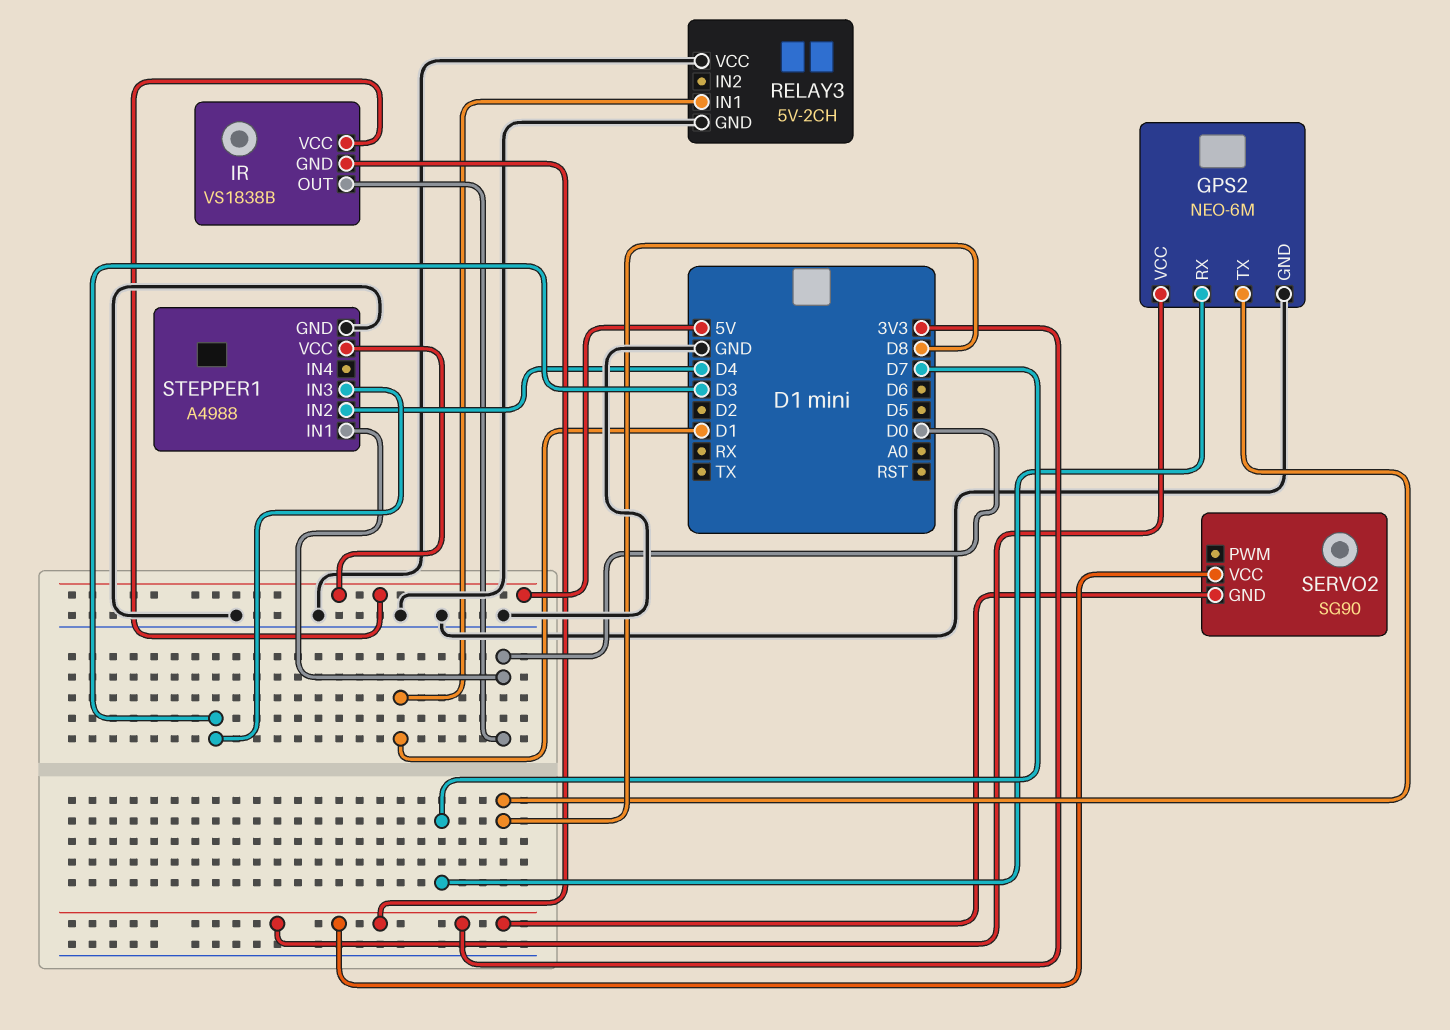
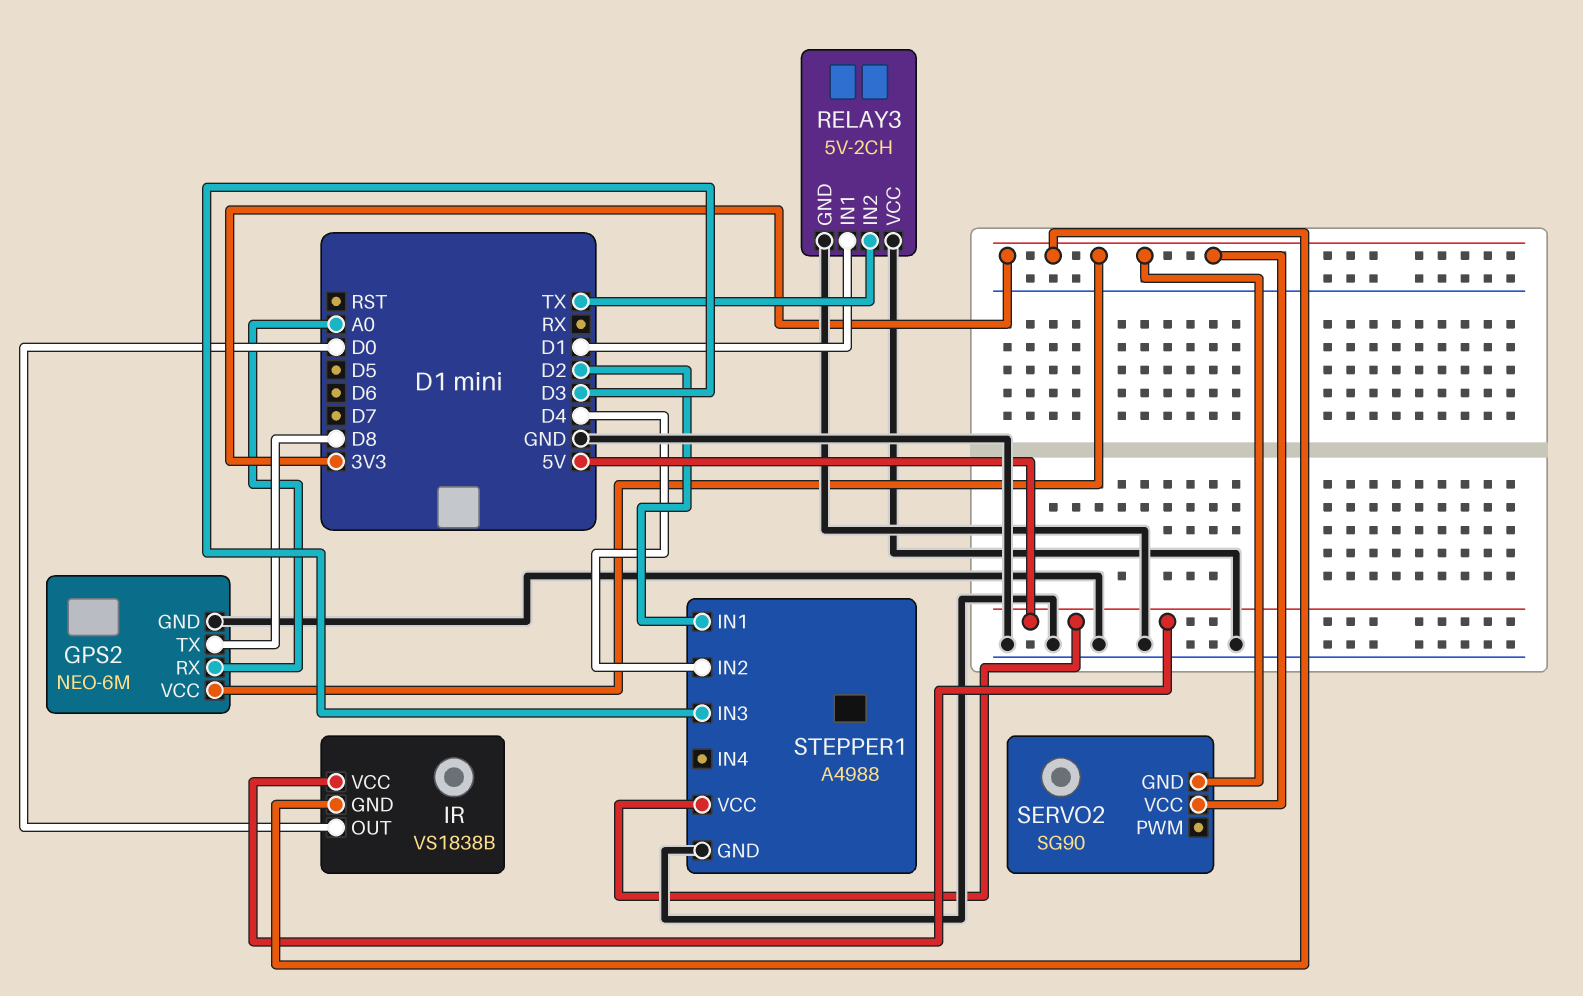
GPS2 pin RX: D7 -> A0
RELAY3 pin IN2: none -> TX
STEPPER1 pin IN1: D0 -> D2

